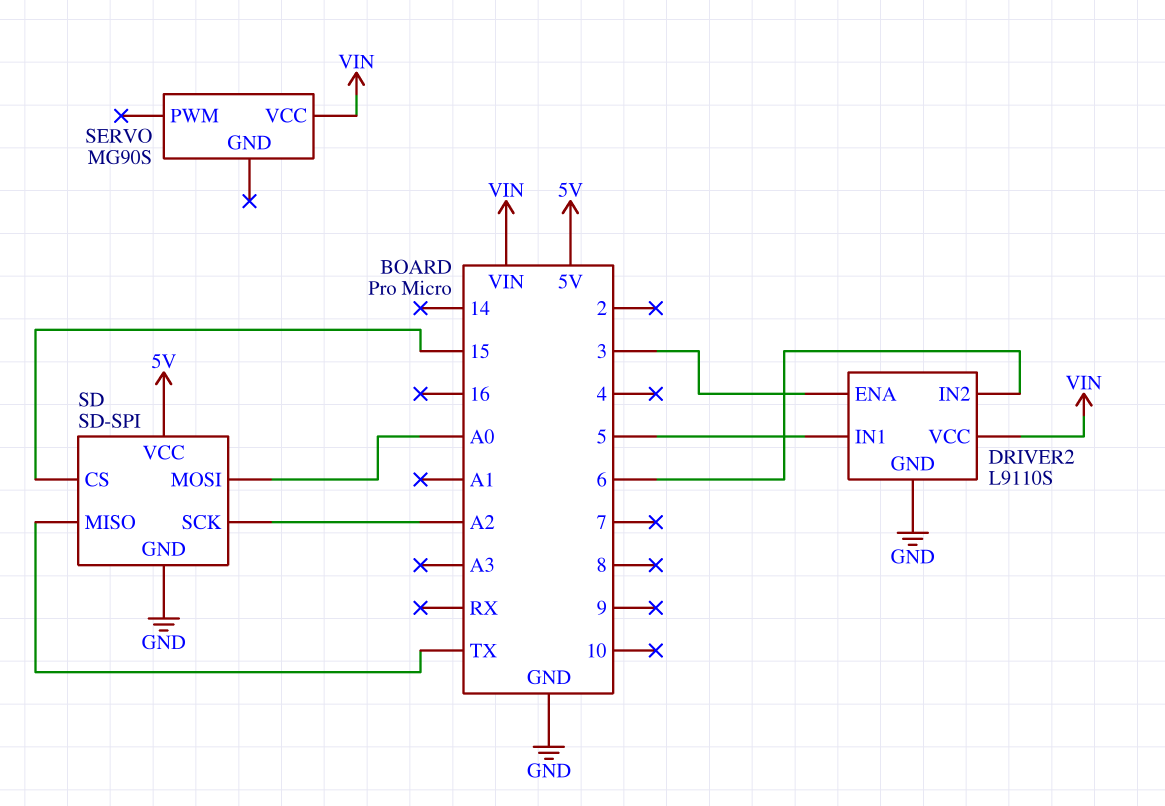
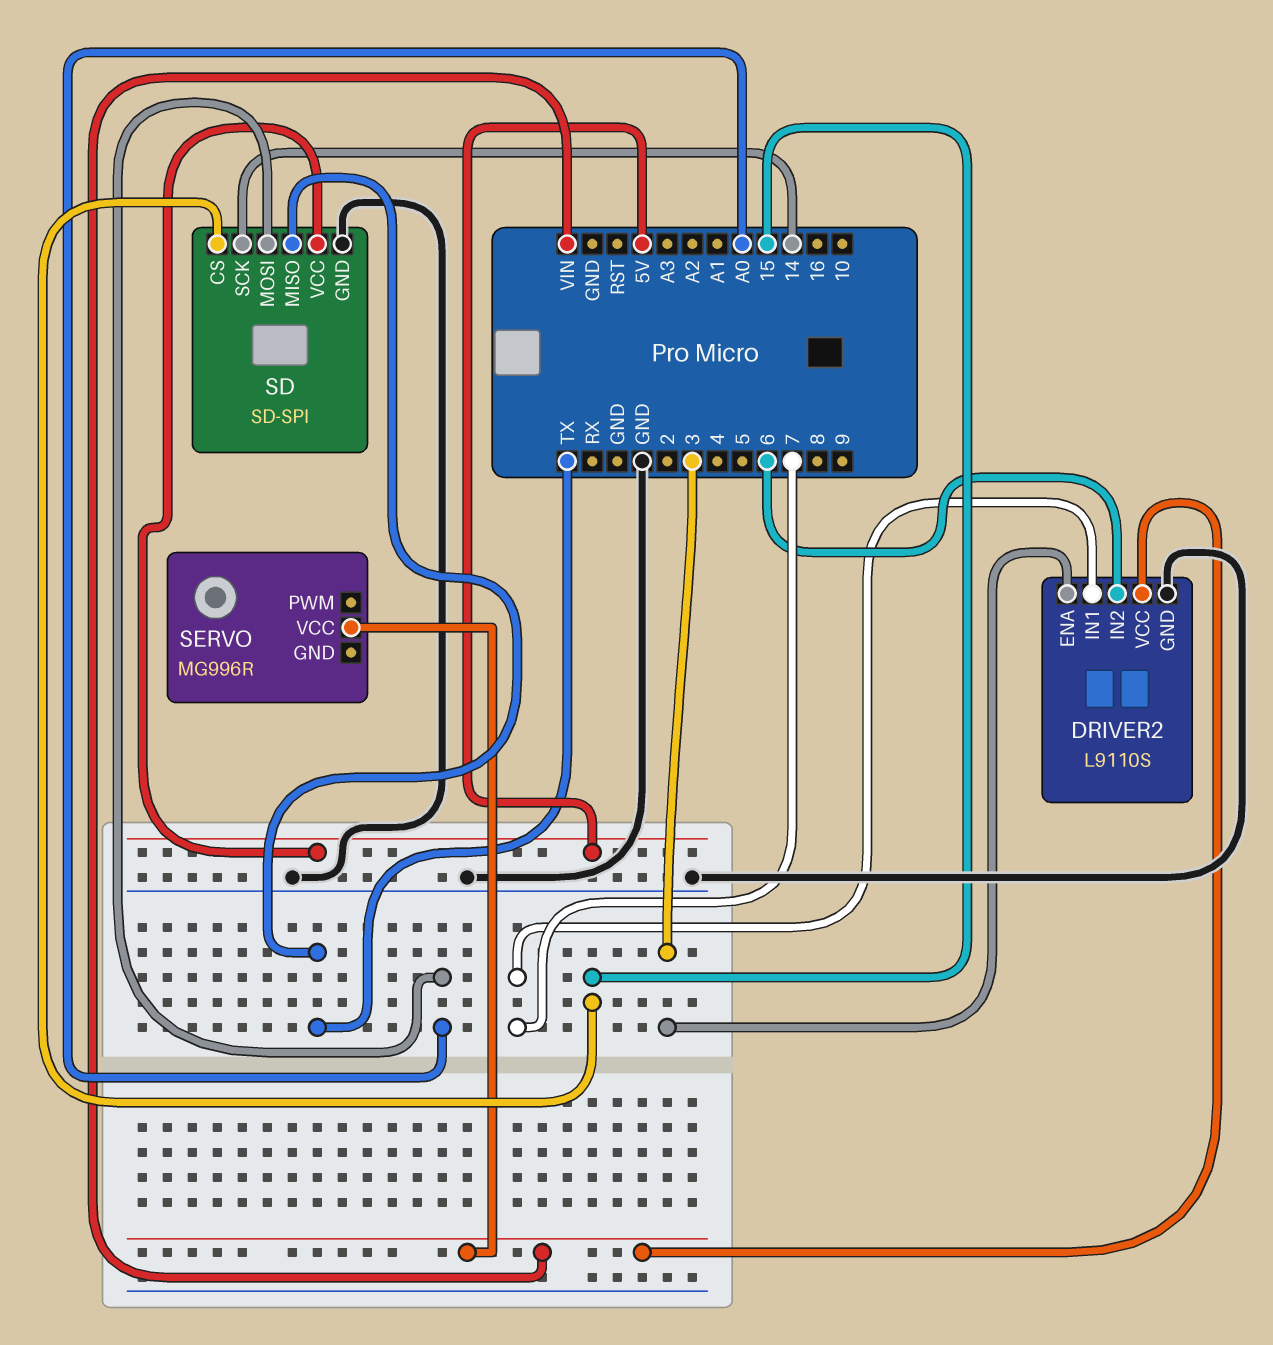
DRIVER2 pin IN1: 5 -> 7
SD pin SCK: A2 -> 14
SERVO: MG90S -> MG996R

